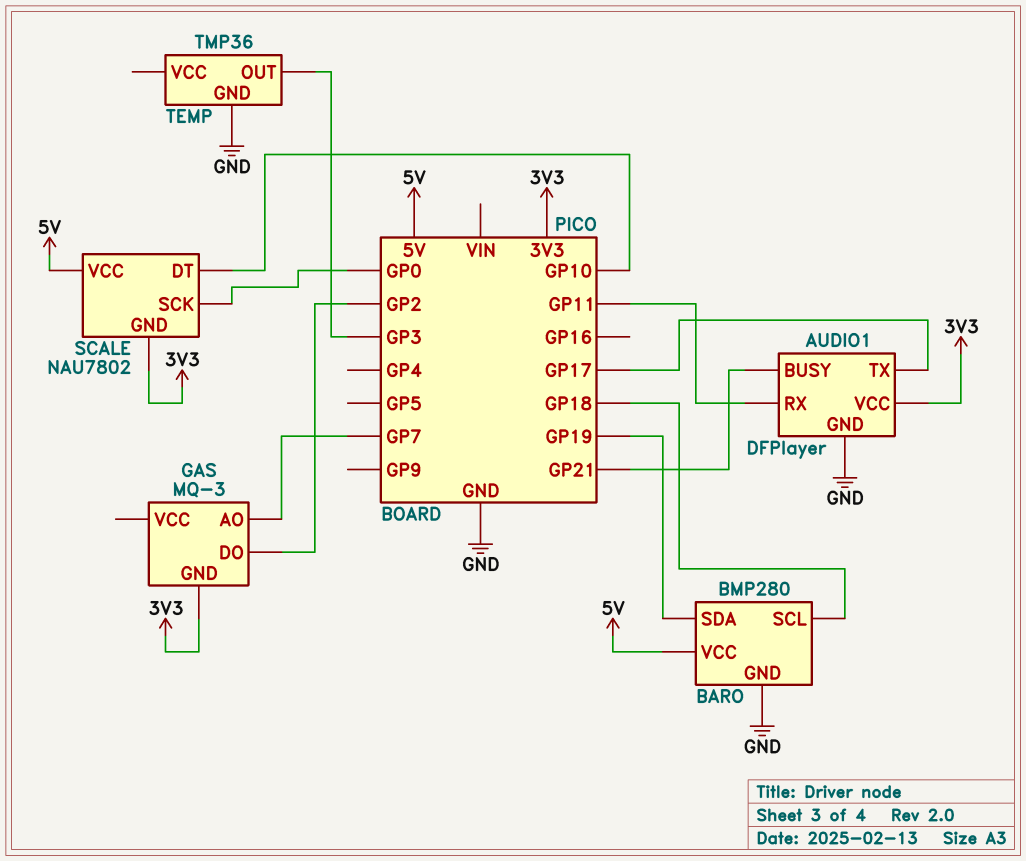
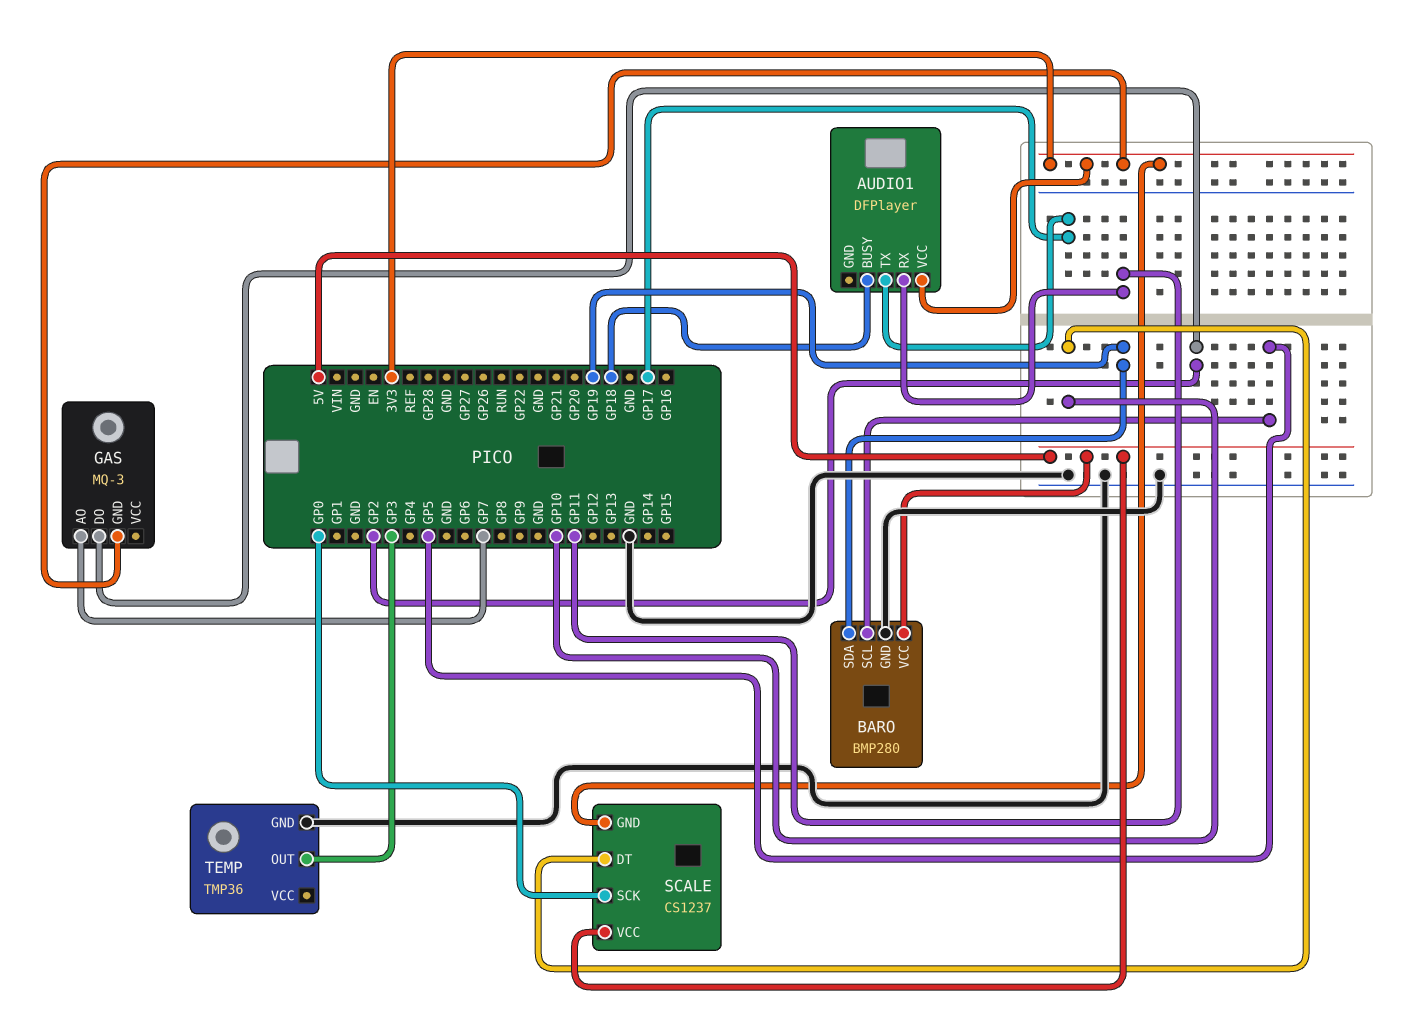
AUDIO1 pin BUSY: GP21 -> GP18
AUDIO1 pin GND: GND -> none
BARO pin SCL: GP18 -> GP5
SCALE: NAU7802 -> CS1237

